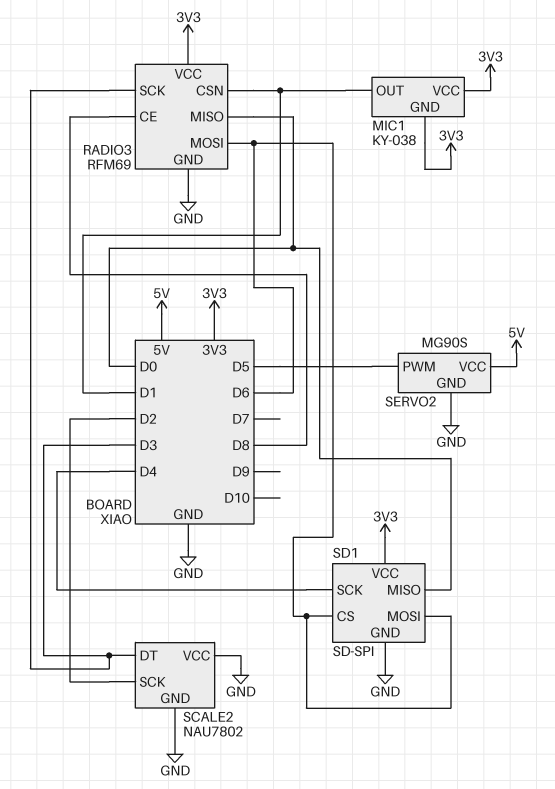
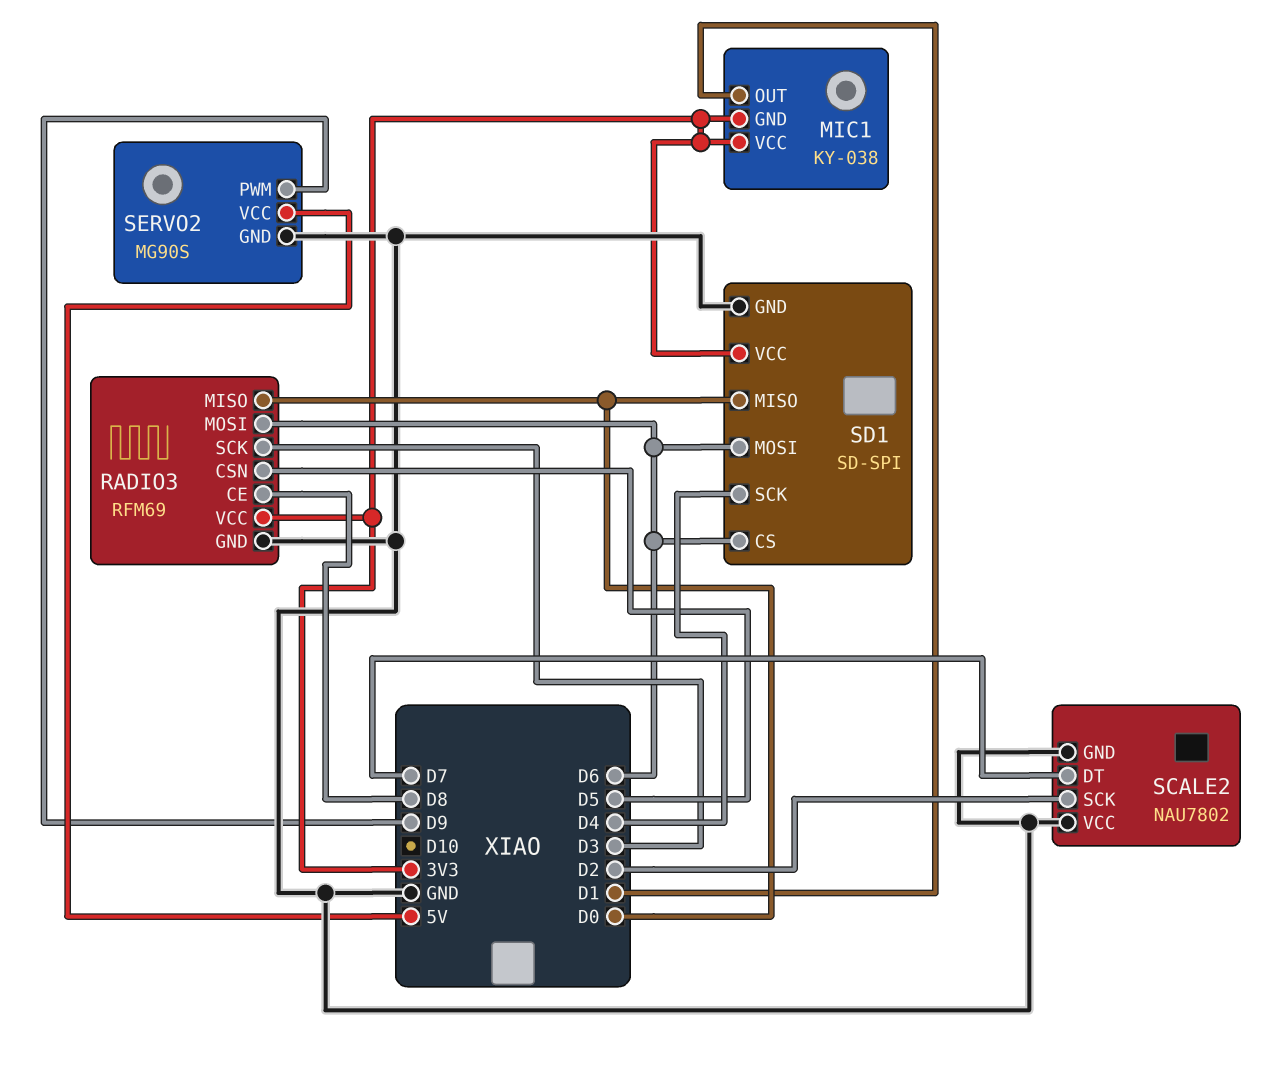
RADIO3 pin CSN: D1 -> D5
SCALE2 pin DT: D3 -> D7
SERVO2 pin PWM: D5 -> D9

